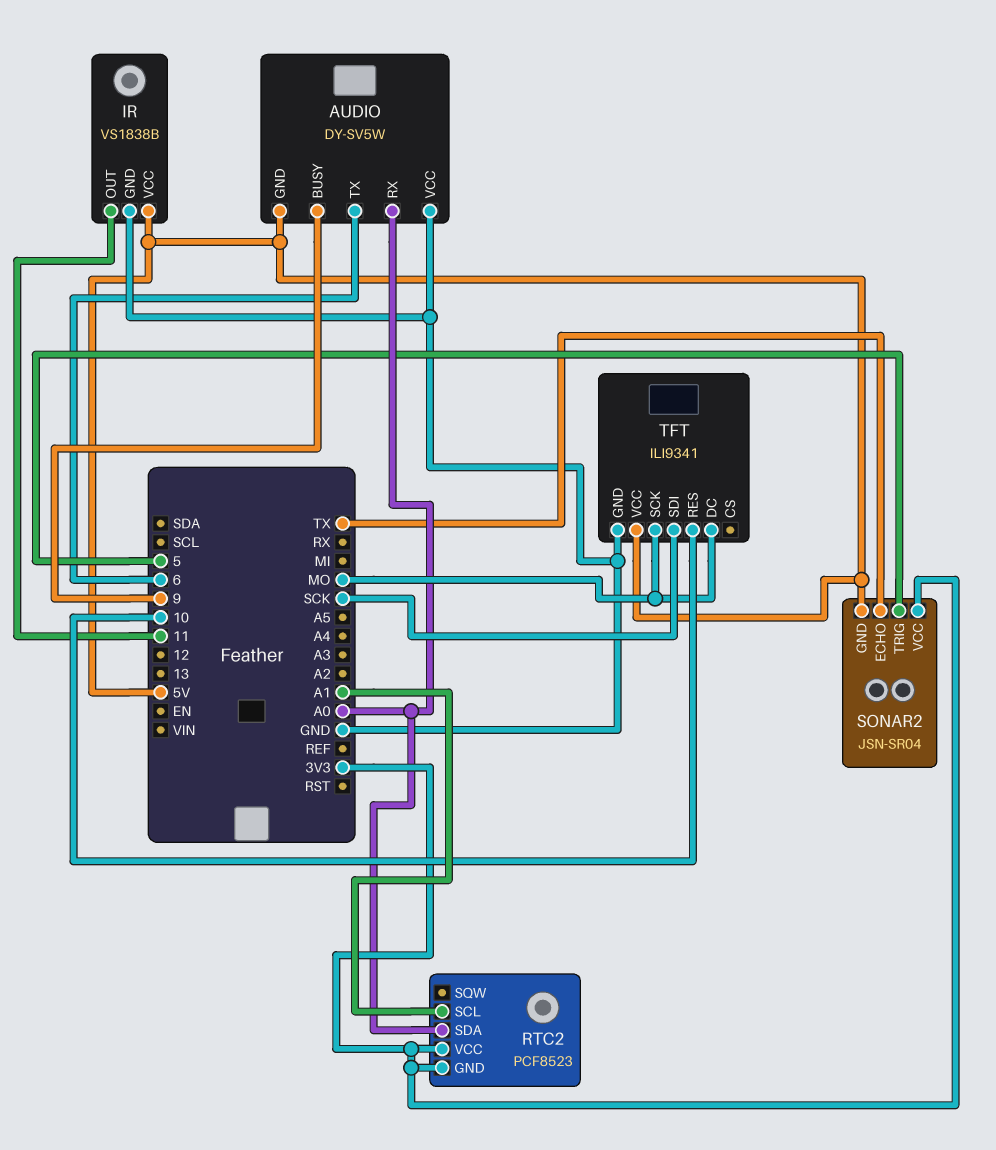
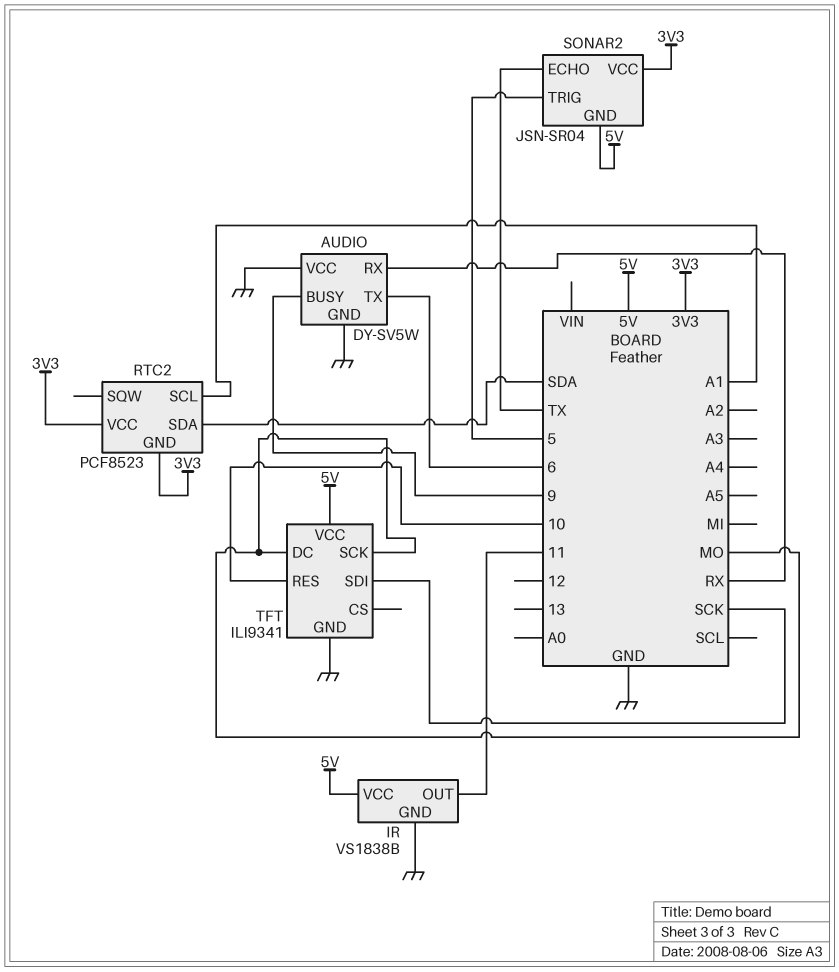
AUDIO pin GND: 5V -> GND
AUDIO pin RX: A0 -> RX
RTC2 pin SDA: A0 -> SDA

